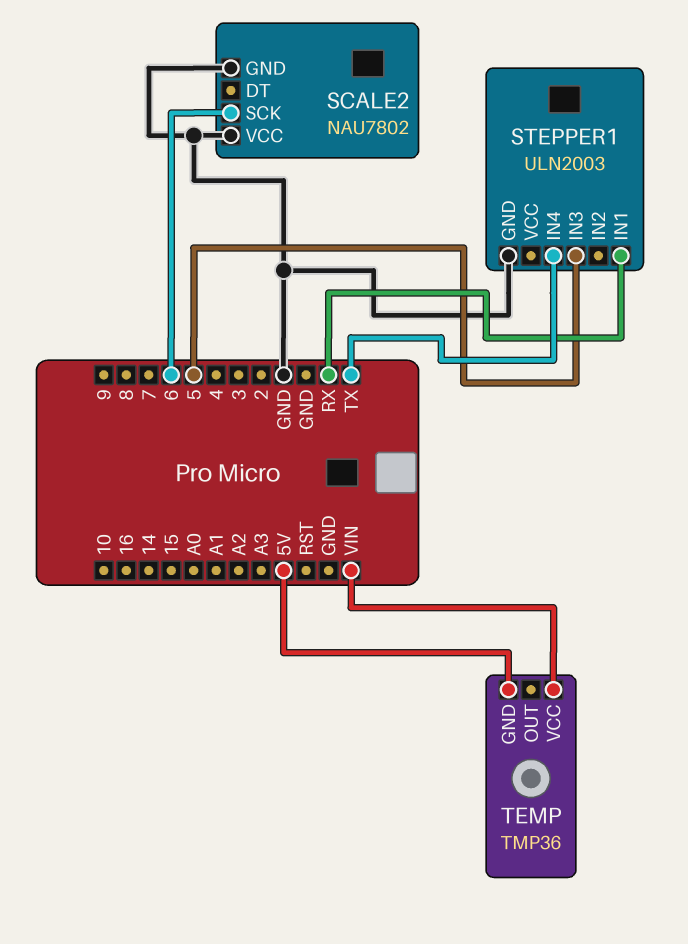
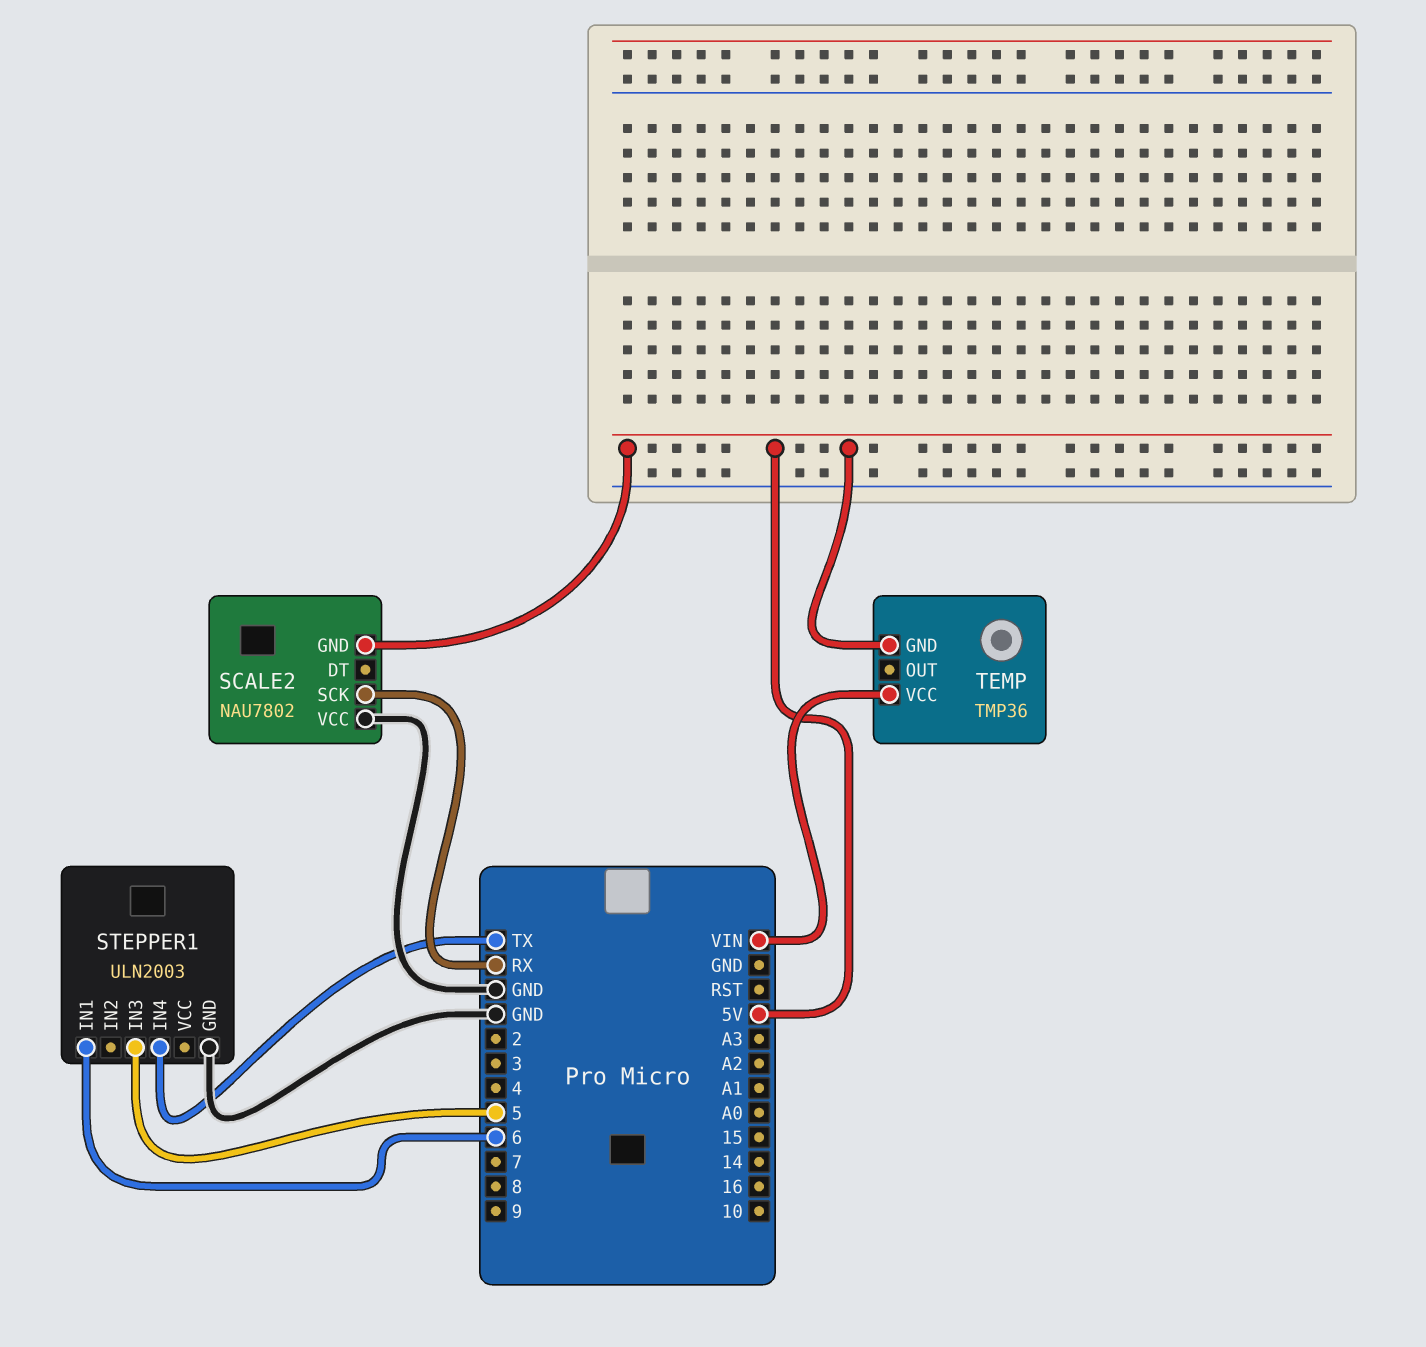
SCALE2 pin GND: GND -> 5V
SCALE2 pin SCK: 6 -> RX
STEPPER1 pin IN1: RX -> 6

